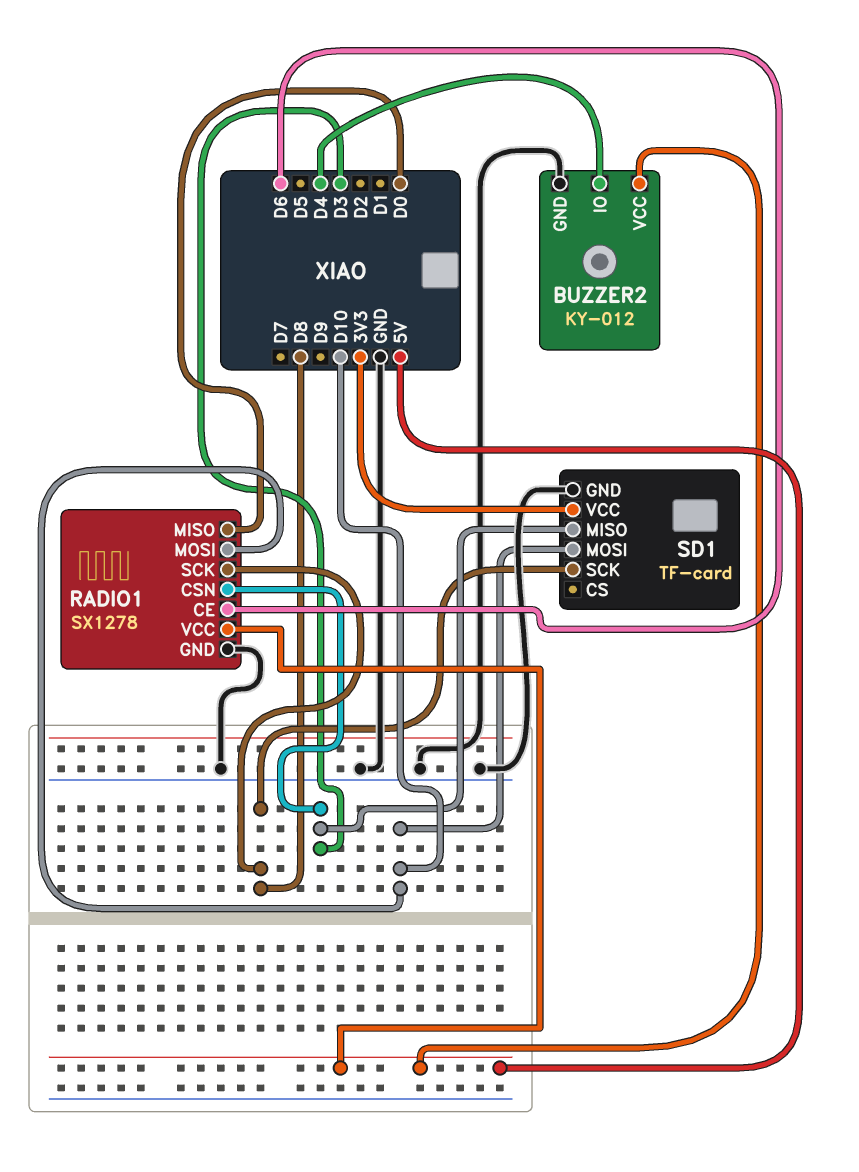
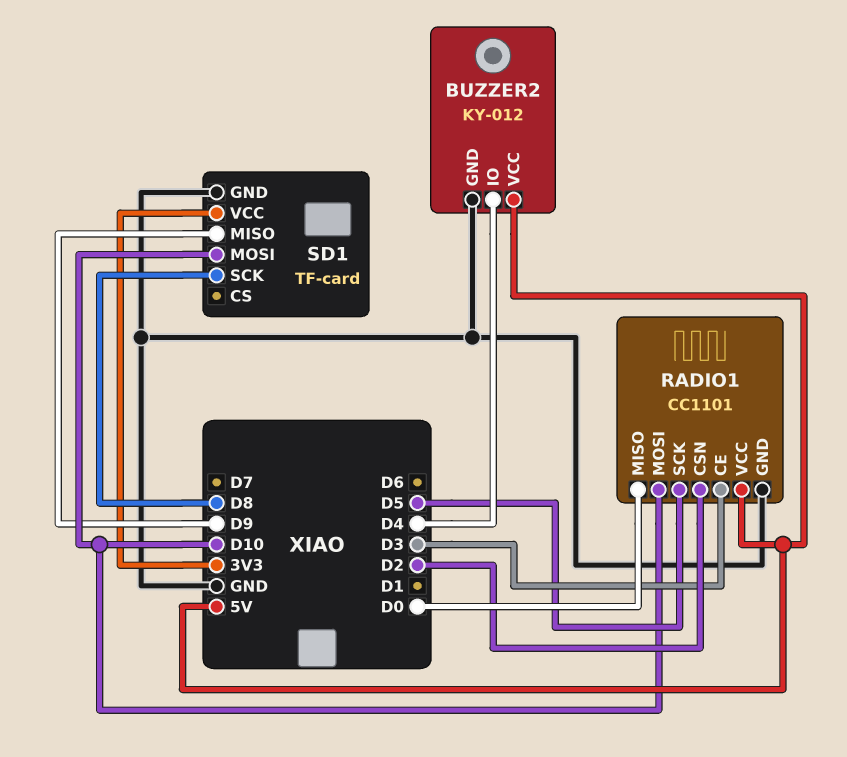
RADIO1: SX1278 -> CC1101
RADIO1 pin CE: D6 -> D3
RADIO1 pin CSN: D3 -> D2
RADIO1 pin SCK: D8 -> D5
SD1 pin MISO: D3 -> D9

